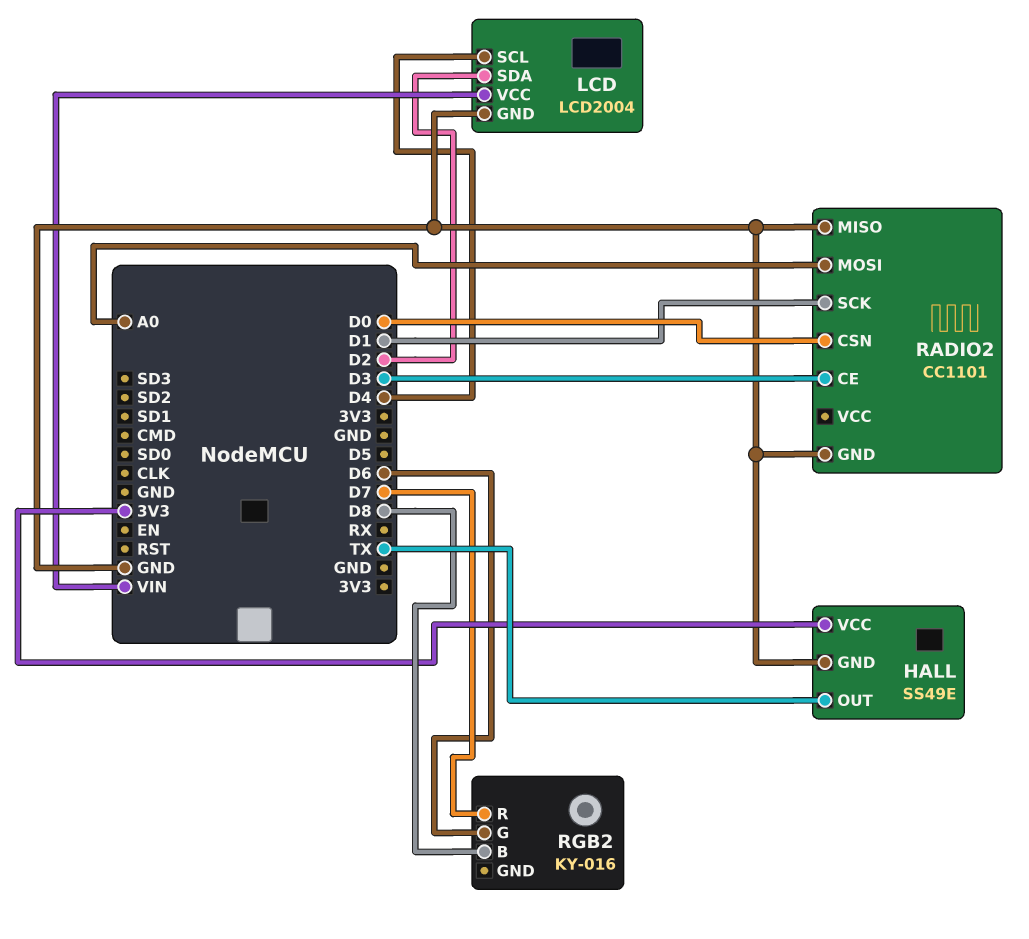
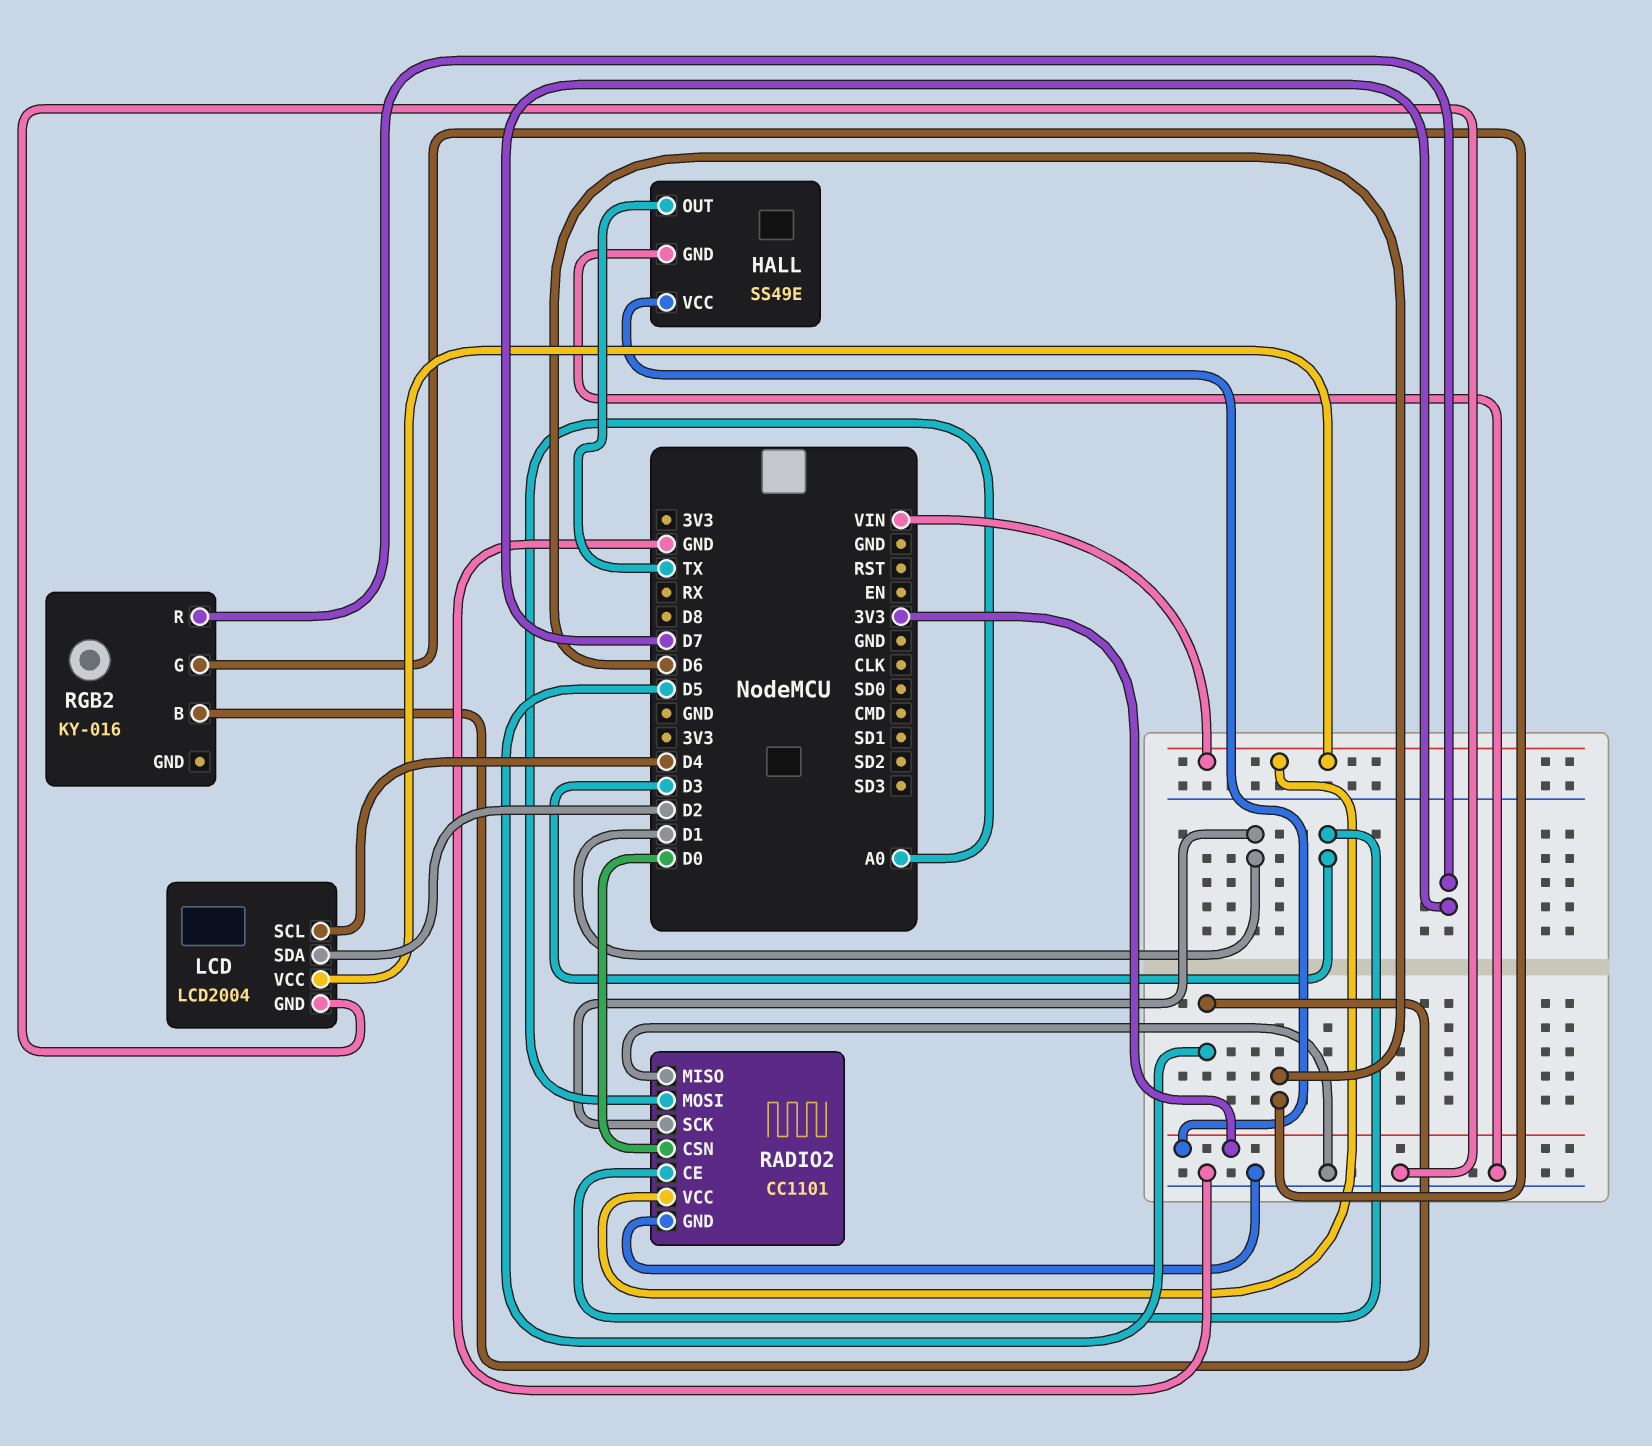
RADIO2 pin VCC: none -> VIN
RGB2 pin B: D8 -> D5

